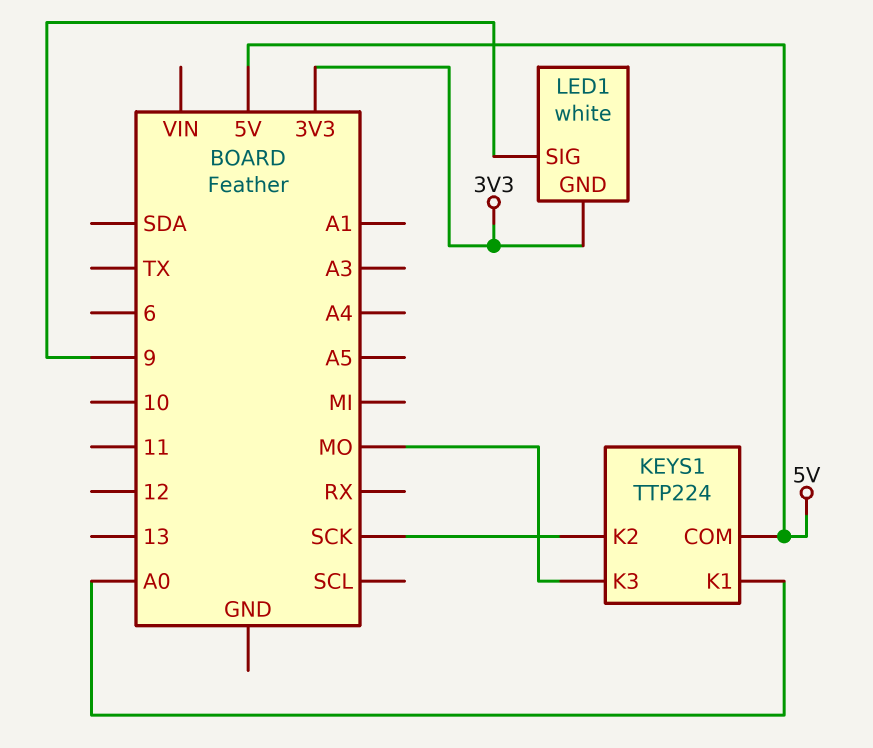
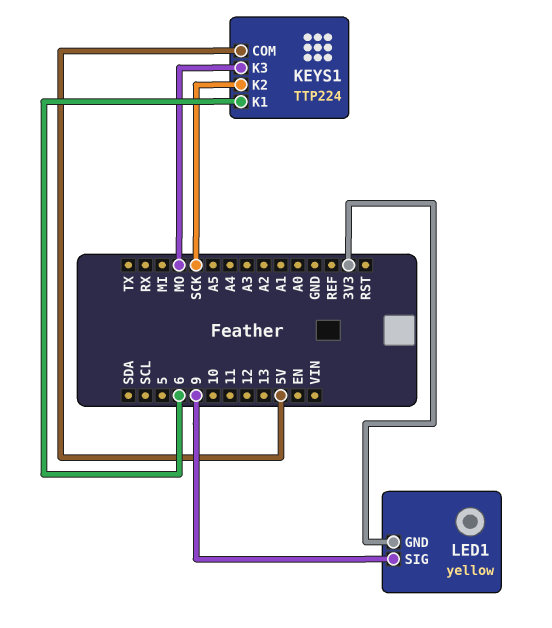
KEYS1 pin K1: A0 -> 6
LED1: white -> yellow

